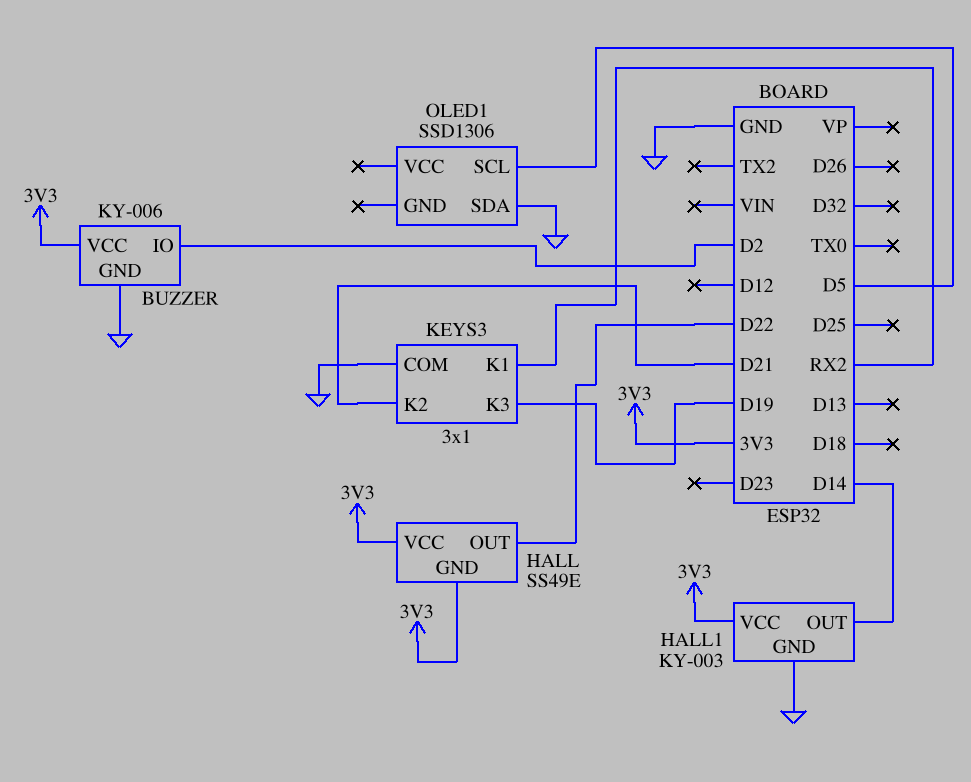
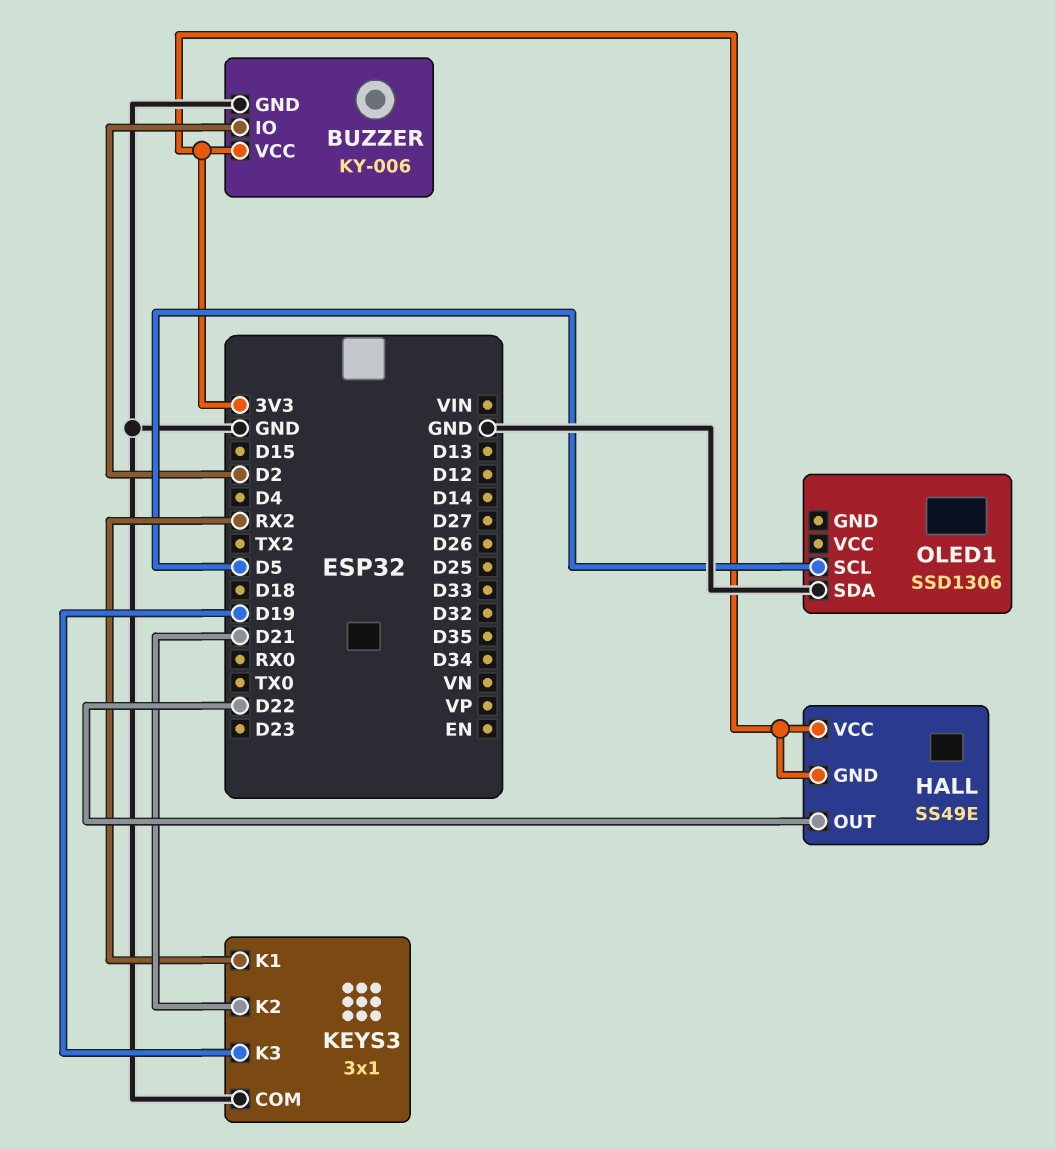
HALL1: KY-003 -> none
HALL1 pin GND: GND -> none
HALL1 pin OUT: D14 -> none
HALL1 pin VCC: 3V3 -> none

